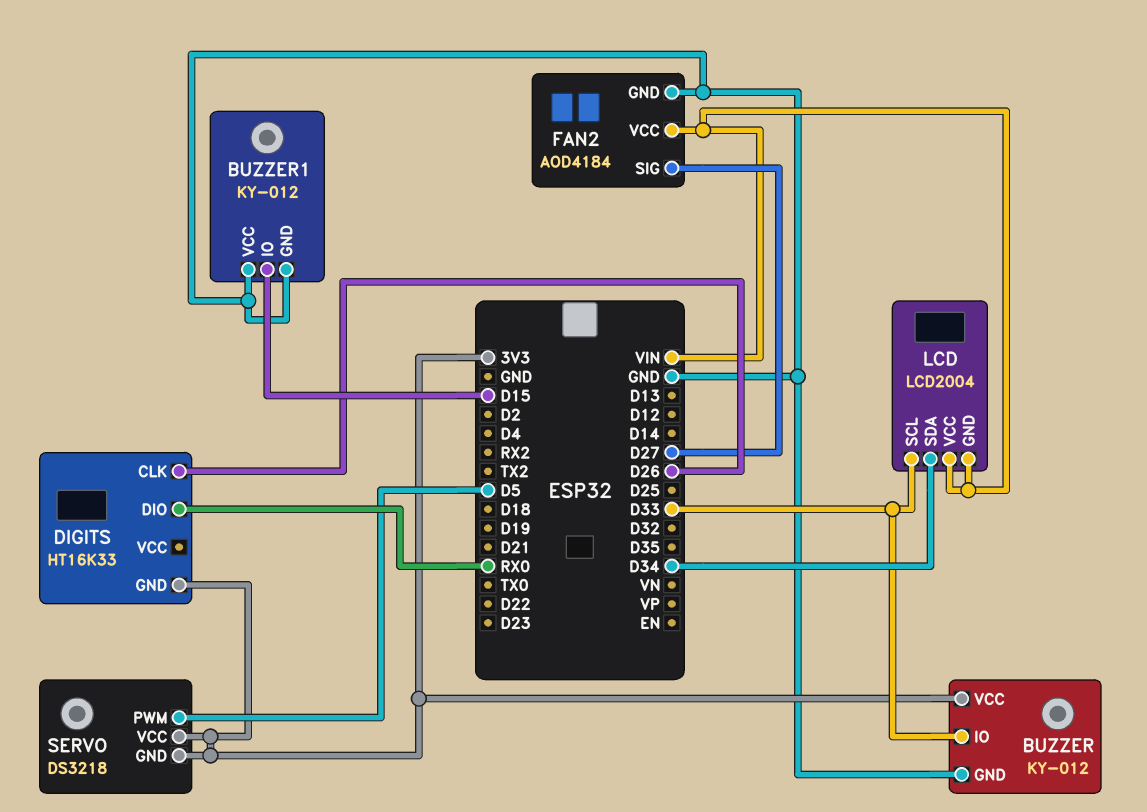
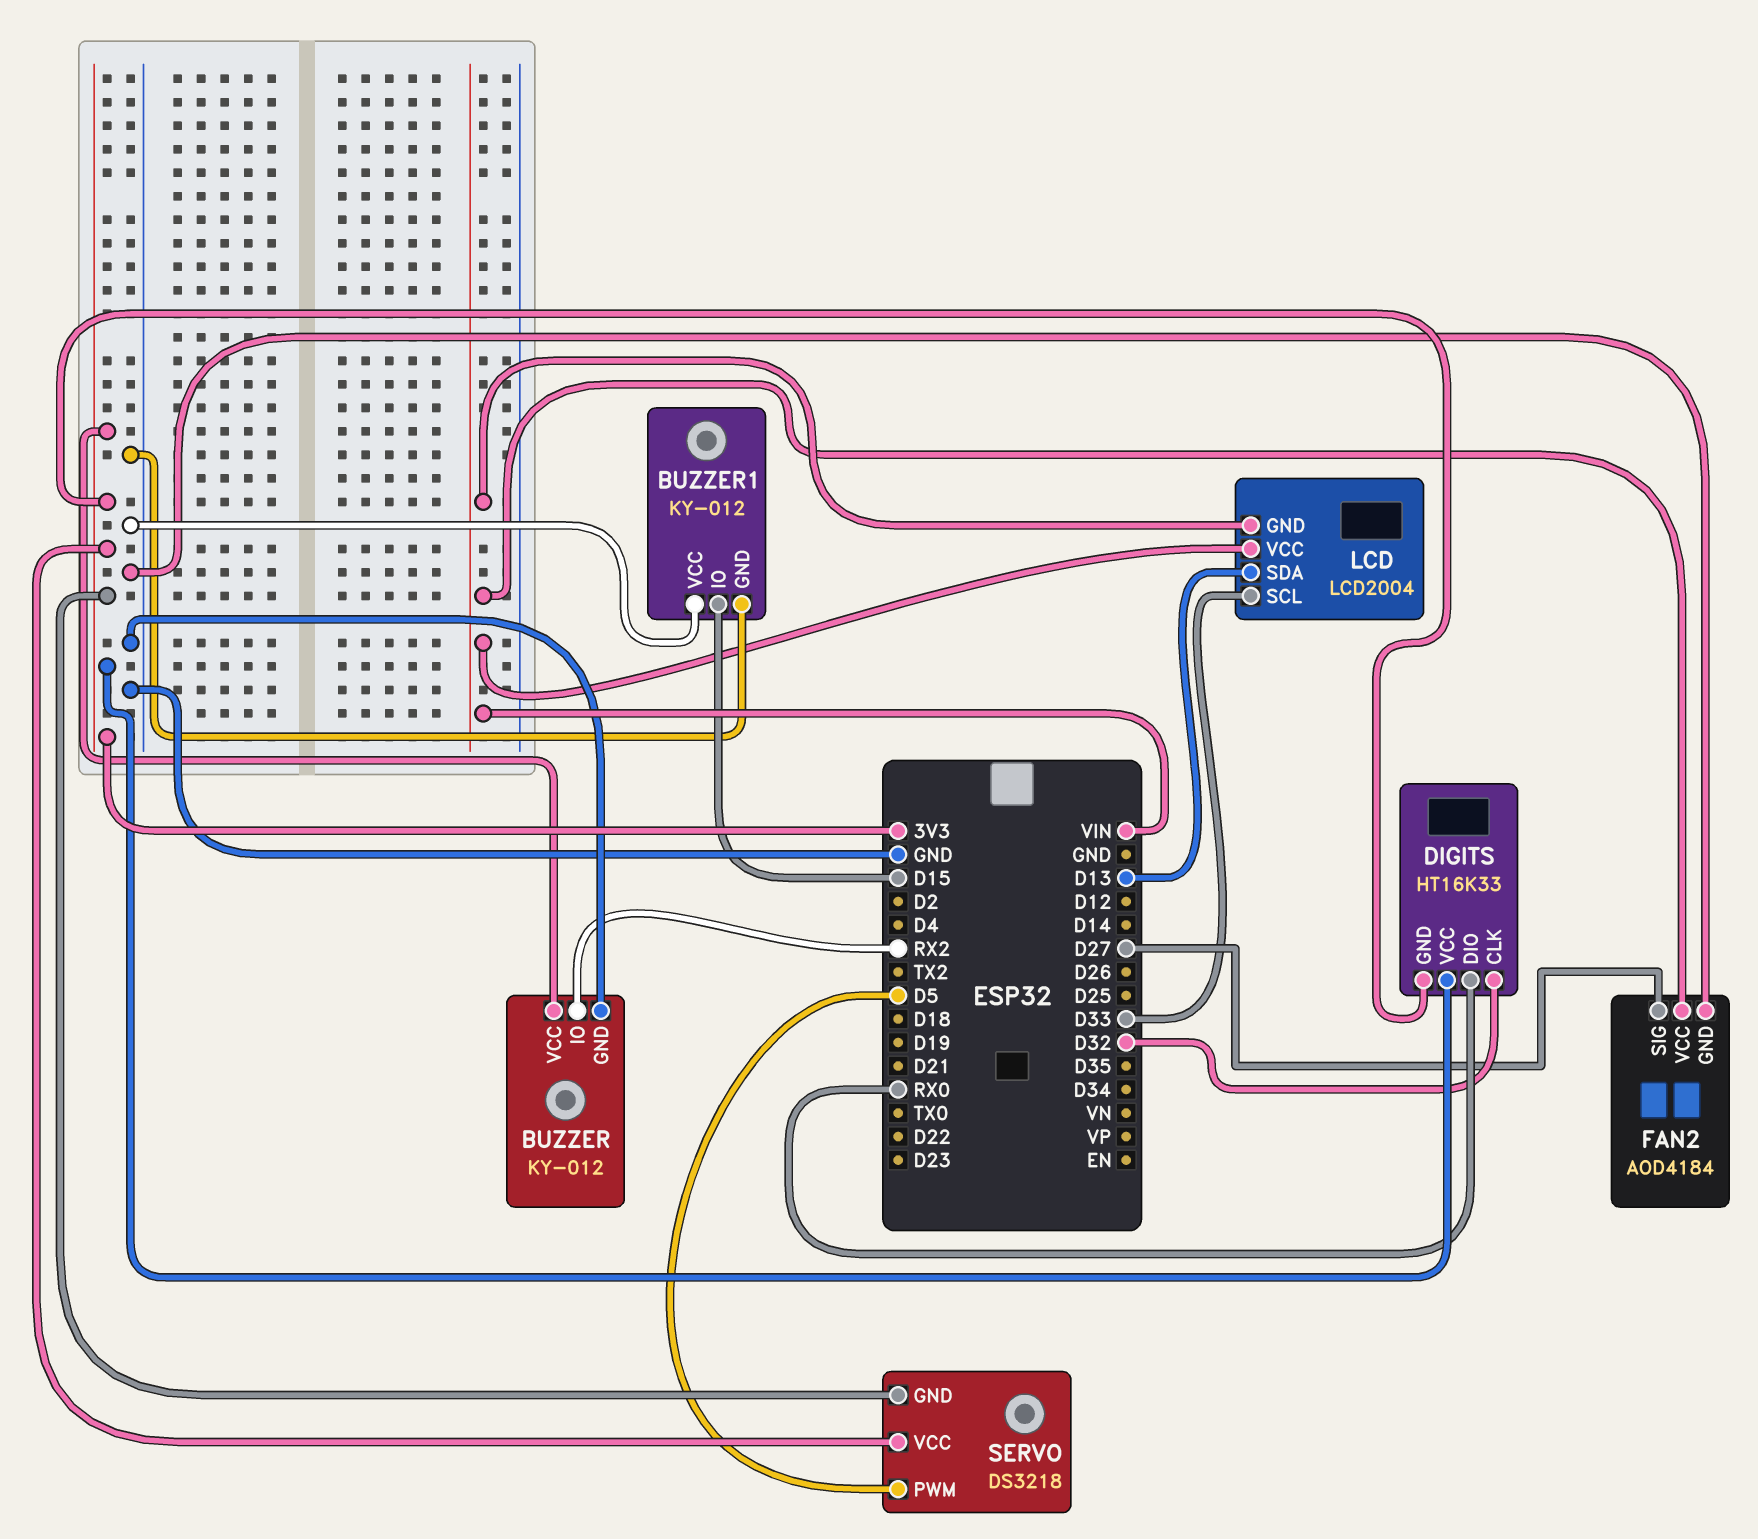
BUZZER pin IO: D33 -> RX2
DIGITS pin CLK: D26 -> D32
DIGITS pin VCC: none -> 3V3
LCD pin SDA: D34 -> D13

